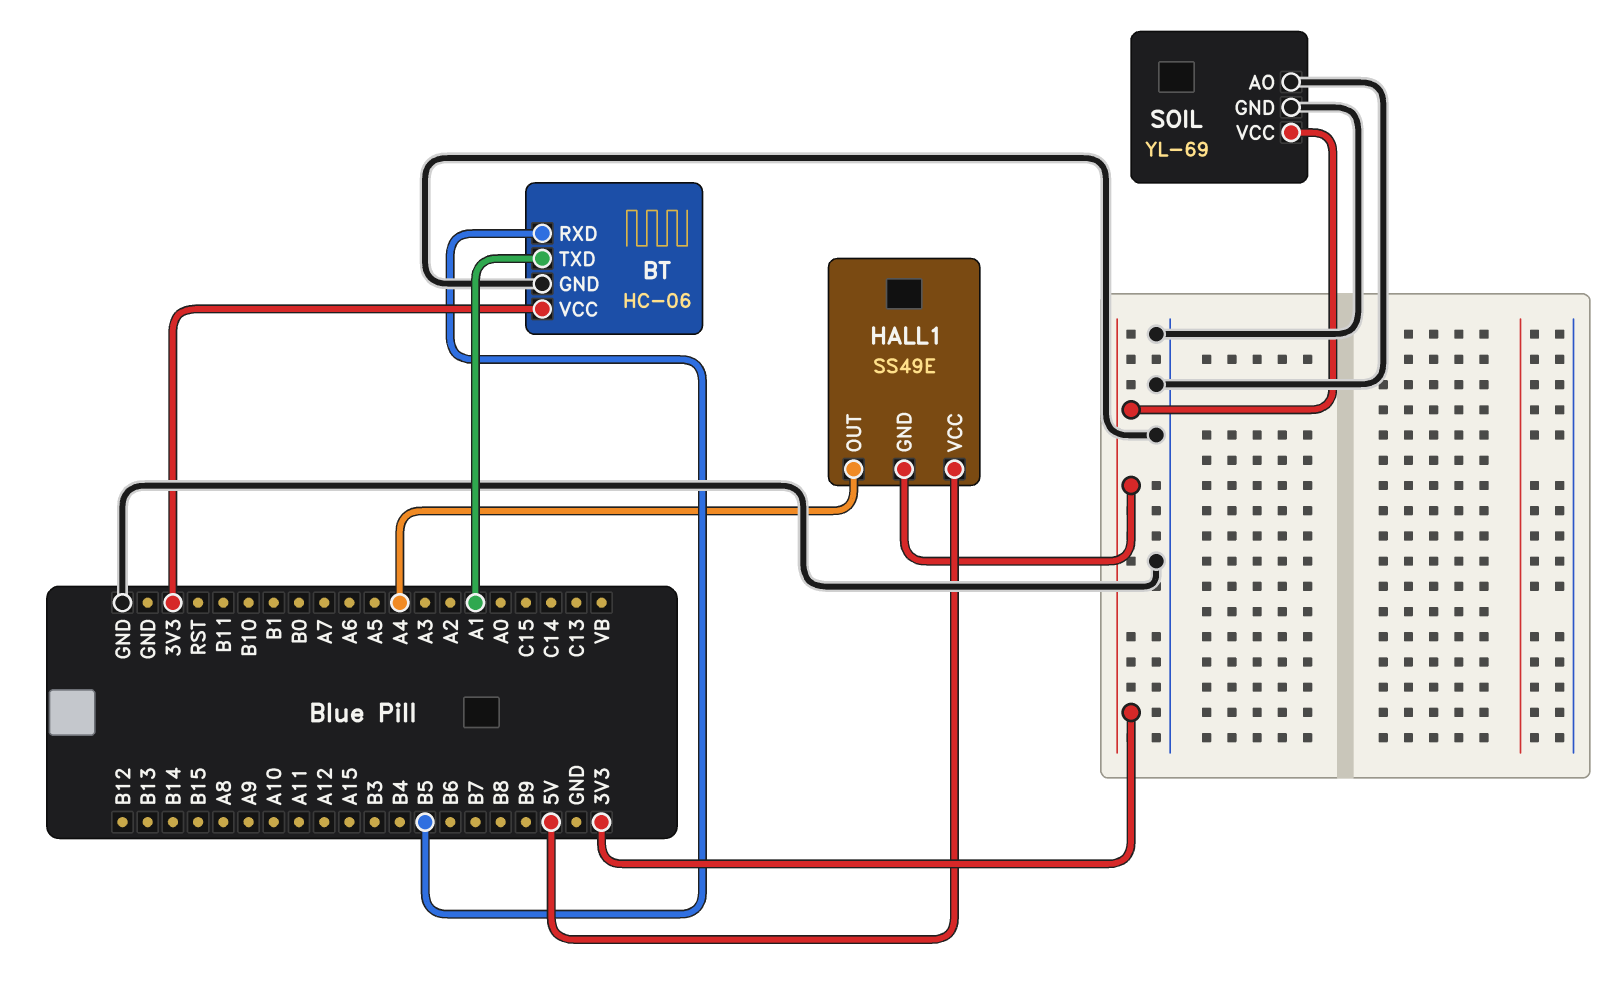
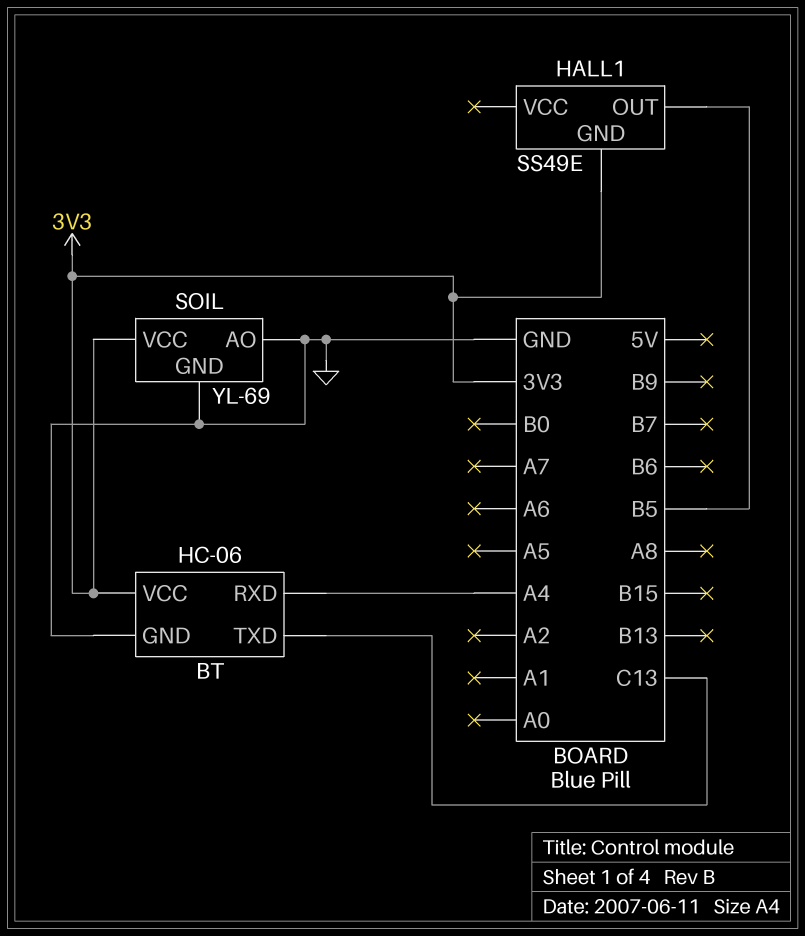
BT pin RXD: B5 -> A4
BT pin TXD: A1 -> C13
HALL1 pin OUT: A4 -> B5
HALL1 pin VCC: 5V -> none

